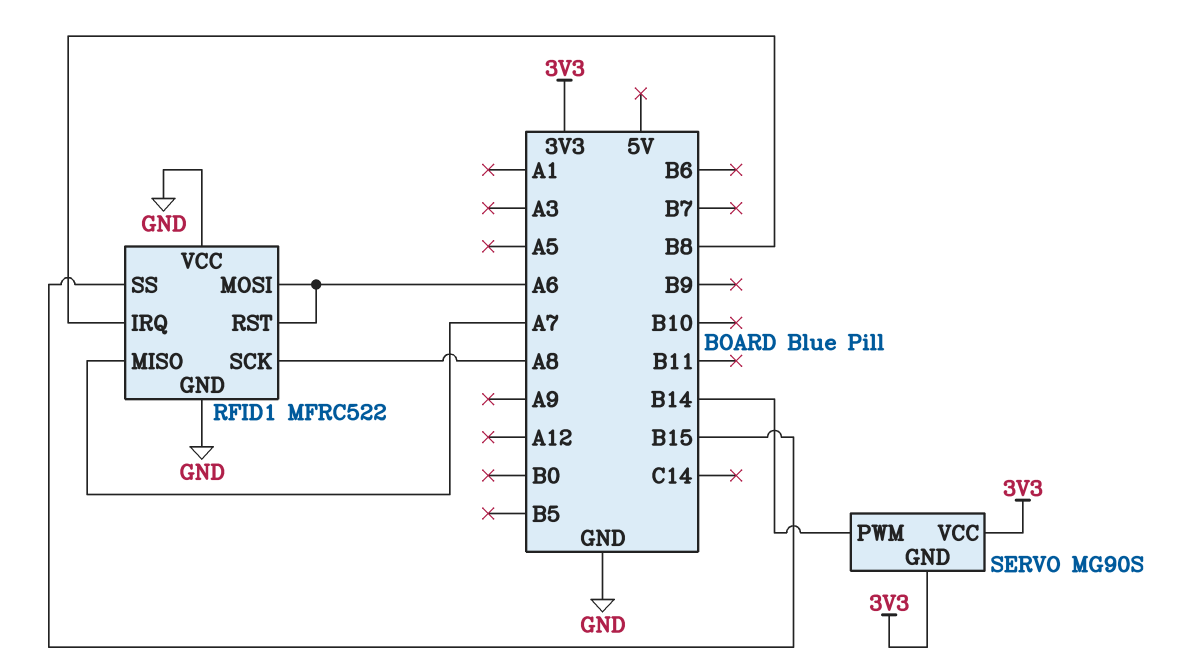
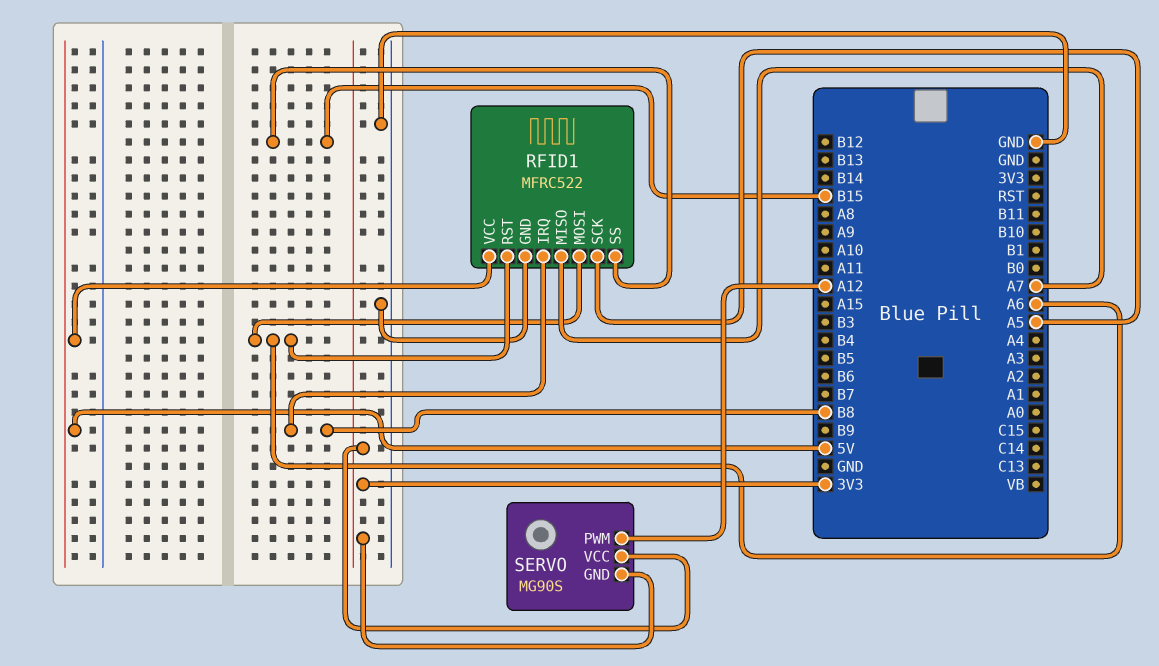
RFID1 pin SCK: A8 -> A5
RFID1 pin VCC: GND -> 5V
SERVO pin PWM: B14 -> A12

